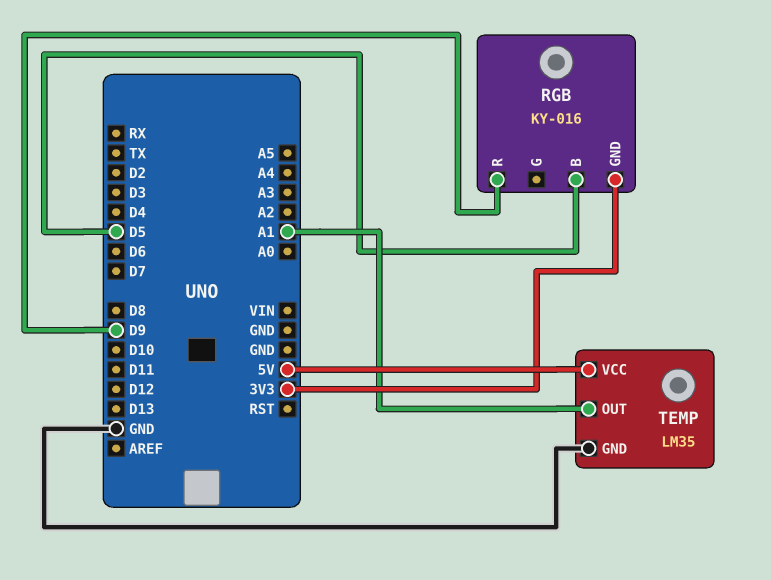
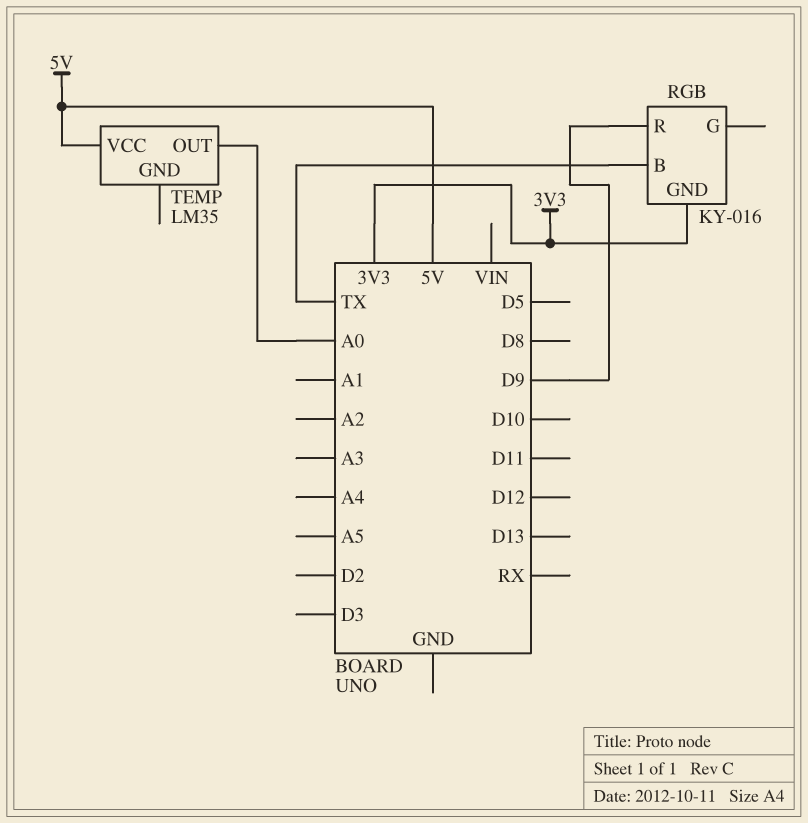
RGB pin B: D5 -> TX
TEMP pin GND: GND -> none
TEMP pin OUT: A1 -> A0

